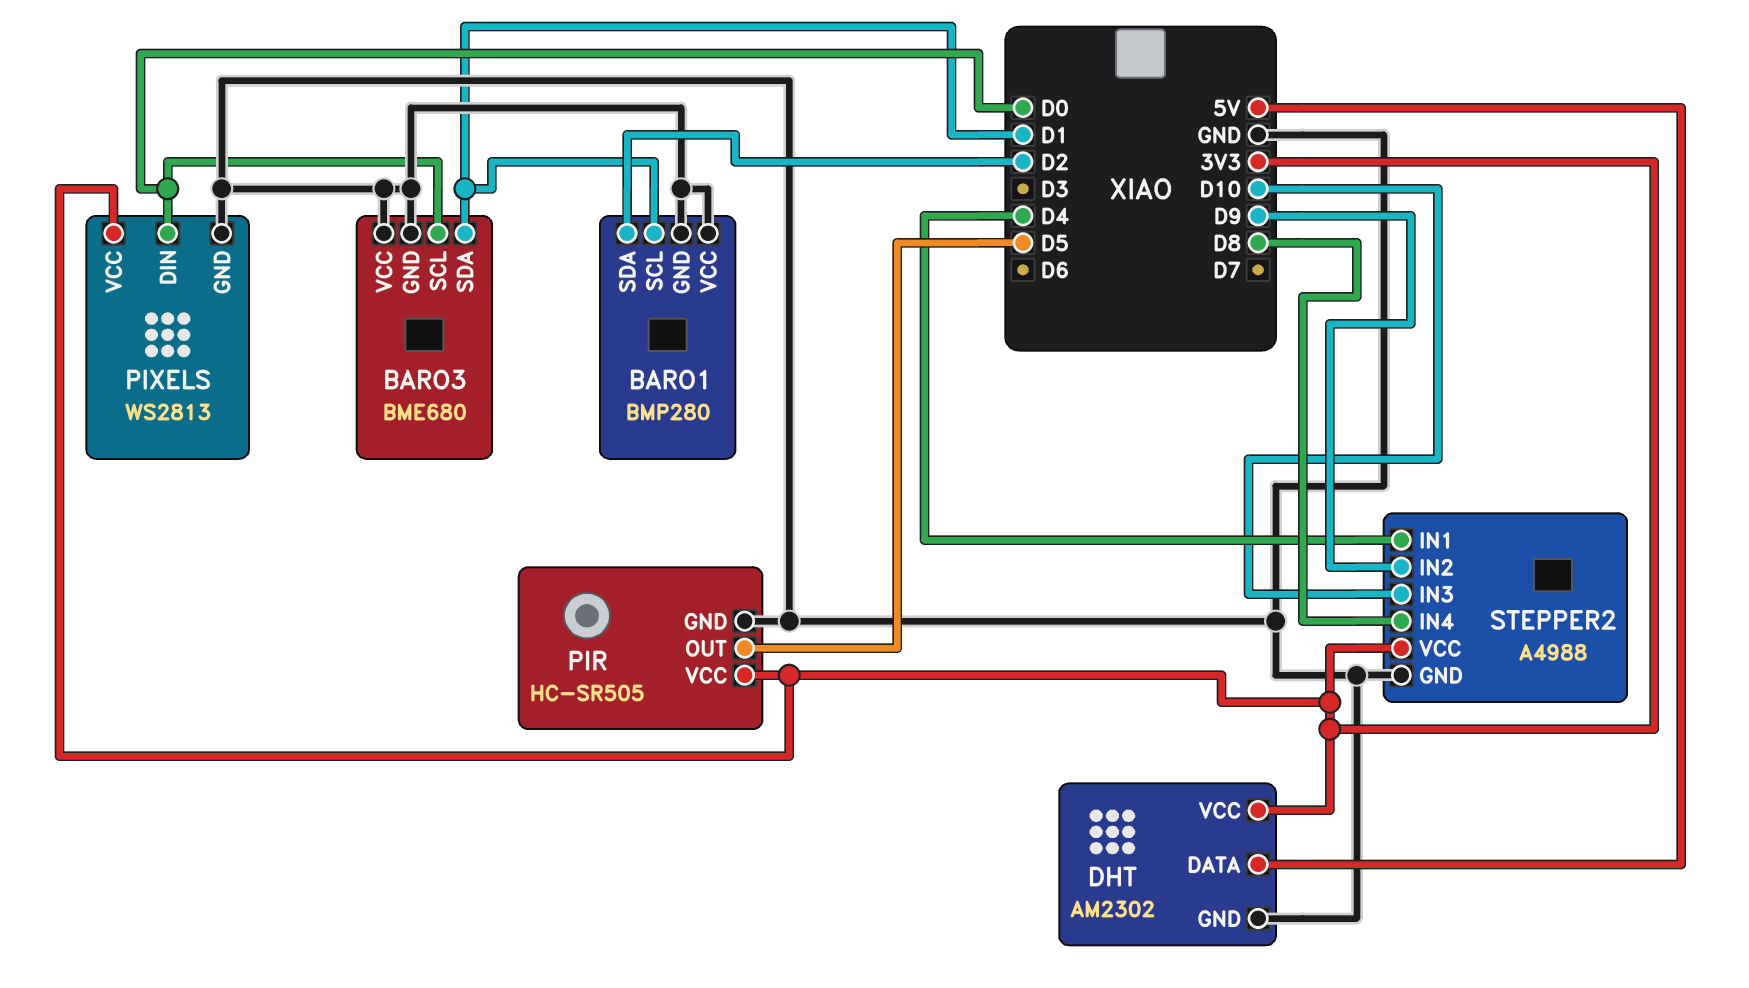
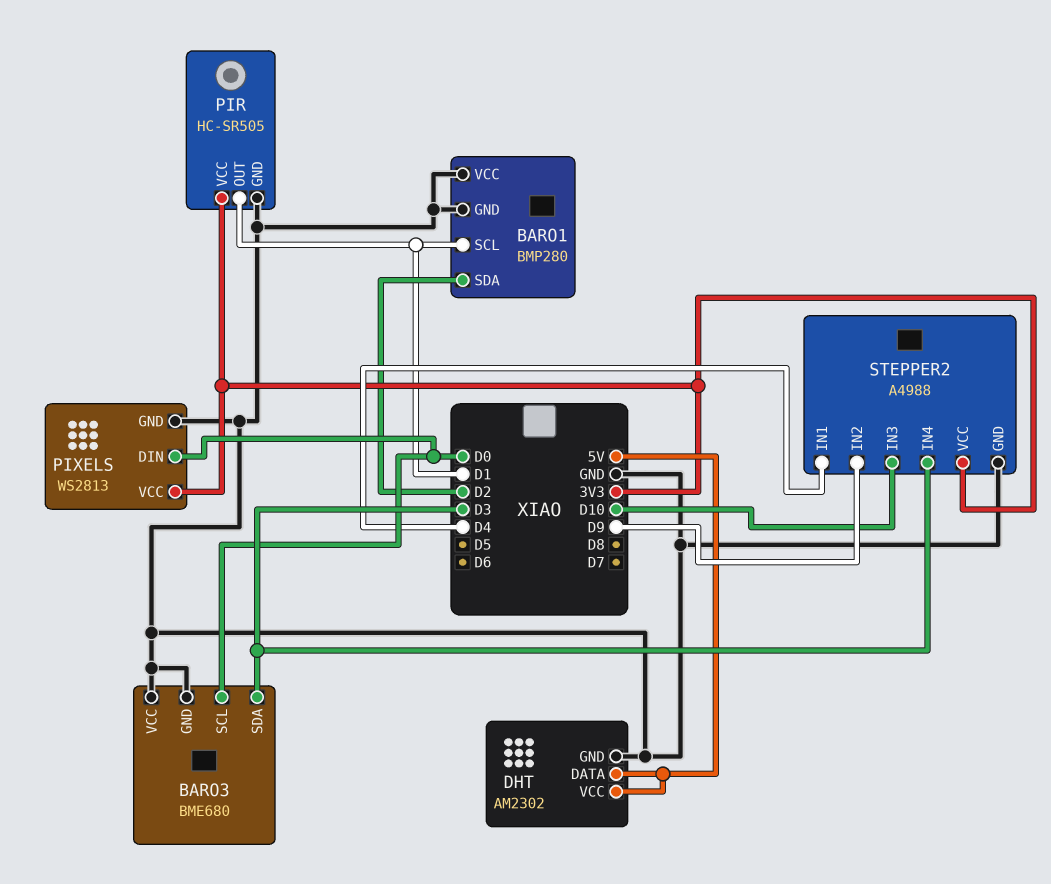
BARO3 pin SDA: D1 -> D3
DHT pin VCC: 3V3 -> 5V
PIR pin OUT: D5 -> D1
STEPPER2 pin IN4: D8 -> D3

